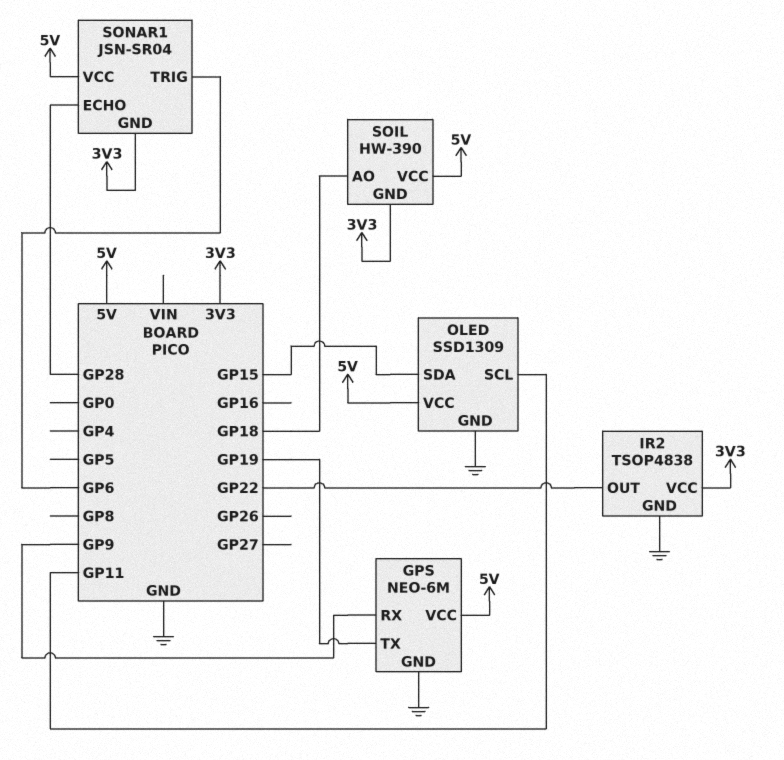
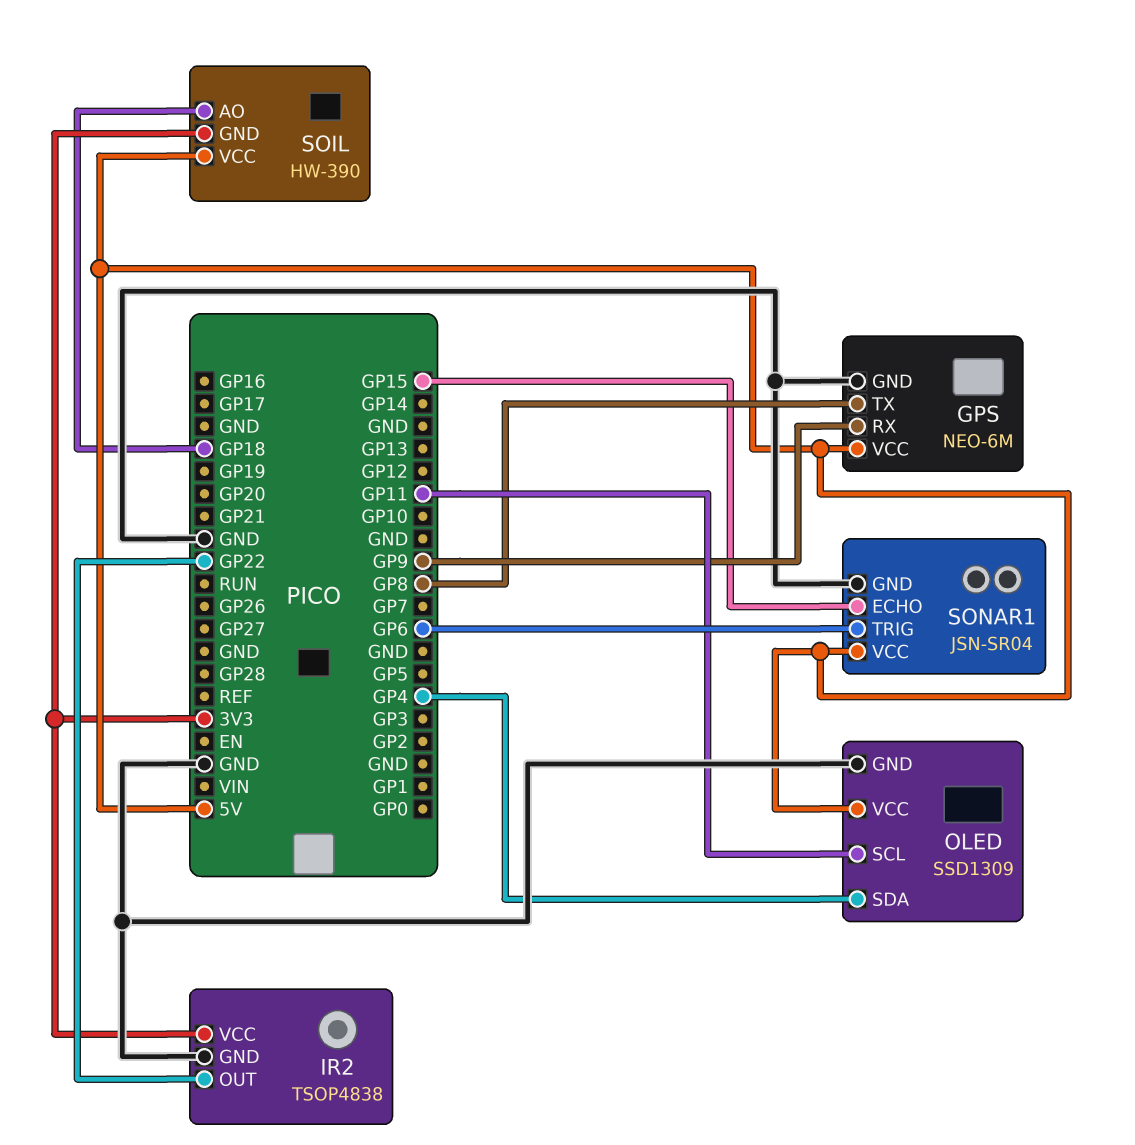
GPS pin TX: GP19 -> GP8
OLED pin SDA: GP15 -> GP4
SONAR1 pin ECHO: GP28 -> GP15
SONAR1 pin GND: 3V3 -> GND

